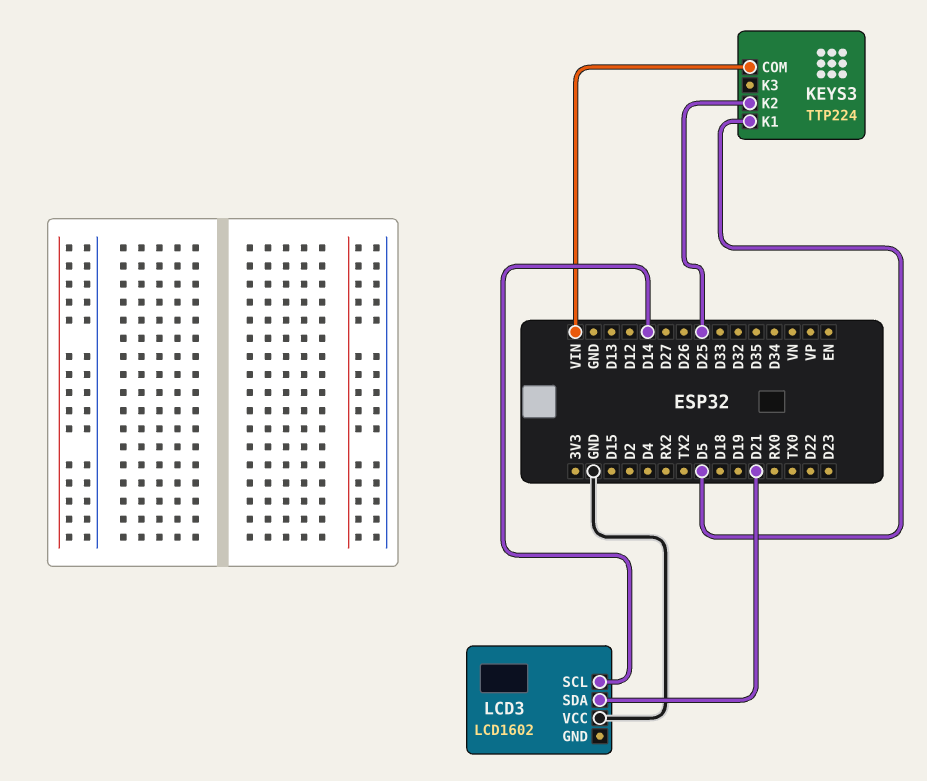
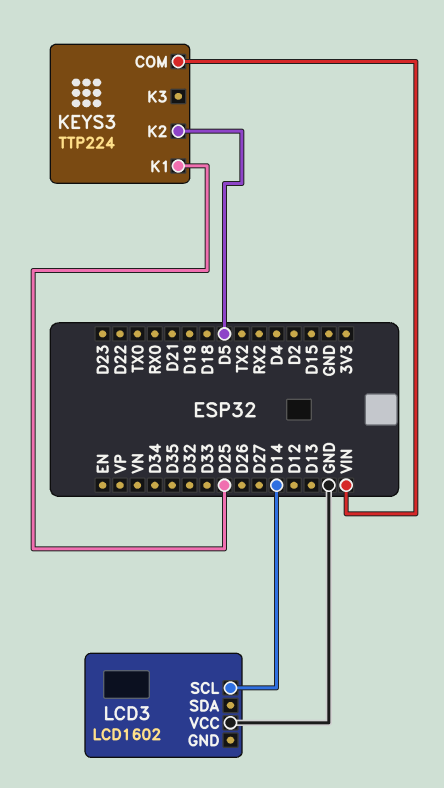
KEYS3 pin K1: D5 -> D25
KEYS3 pin K2: D25 -> D5
LCD3 pin SDA: D21 -> none

